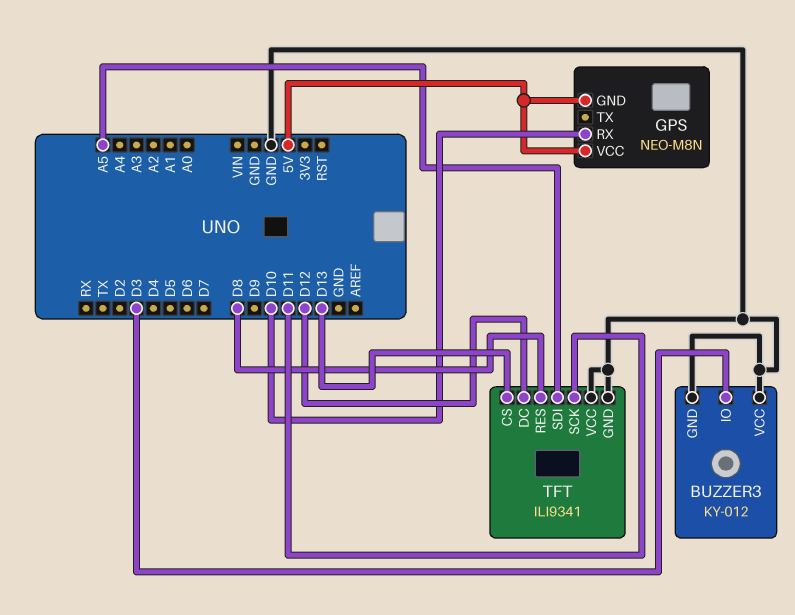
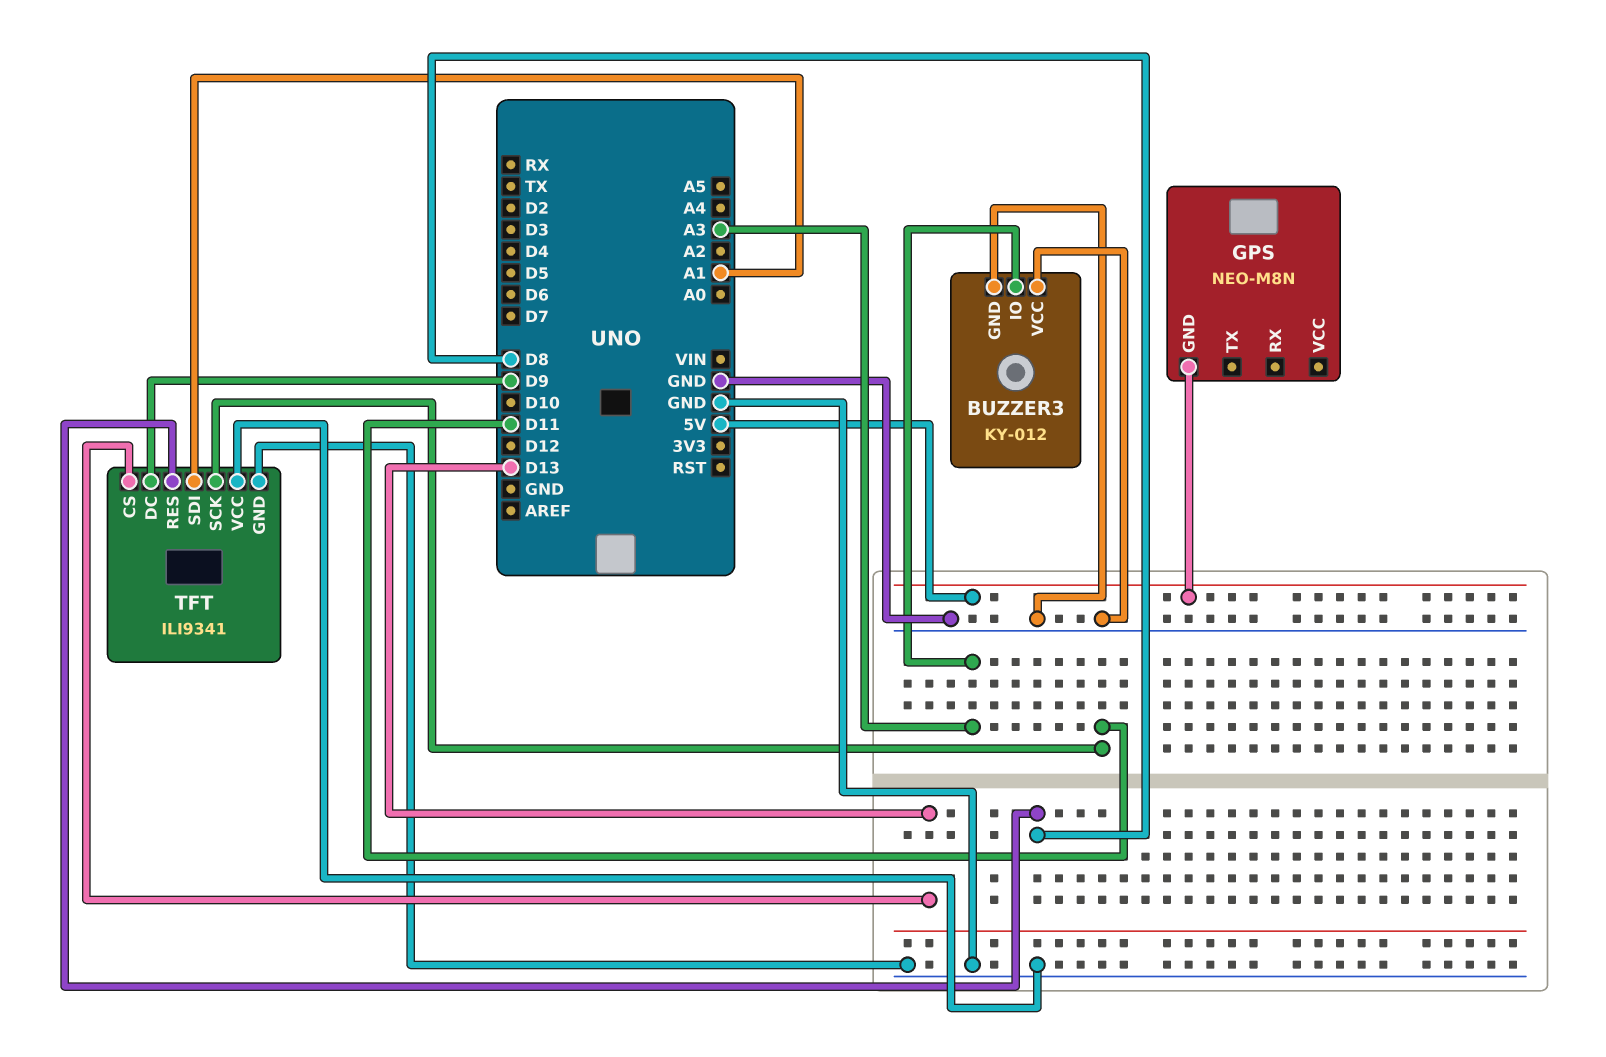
BUZZER3 pin IO: D3 -> A3
GPS pin RX: D10 -> none
GPS pin VCC: 5V -> none
TFT pin DC: D12 -> D9
TFT pin SDI: A5 -> A1

